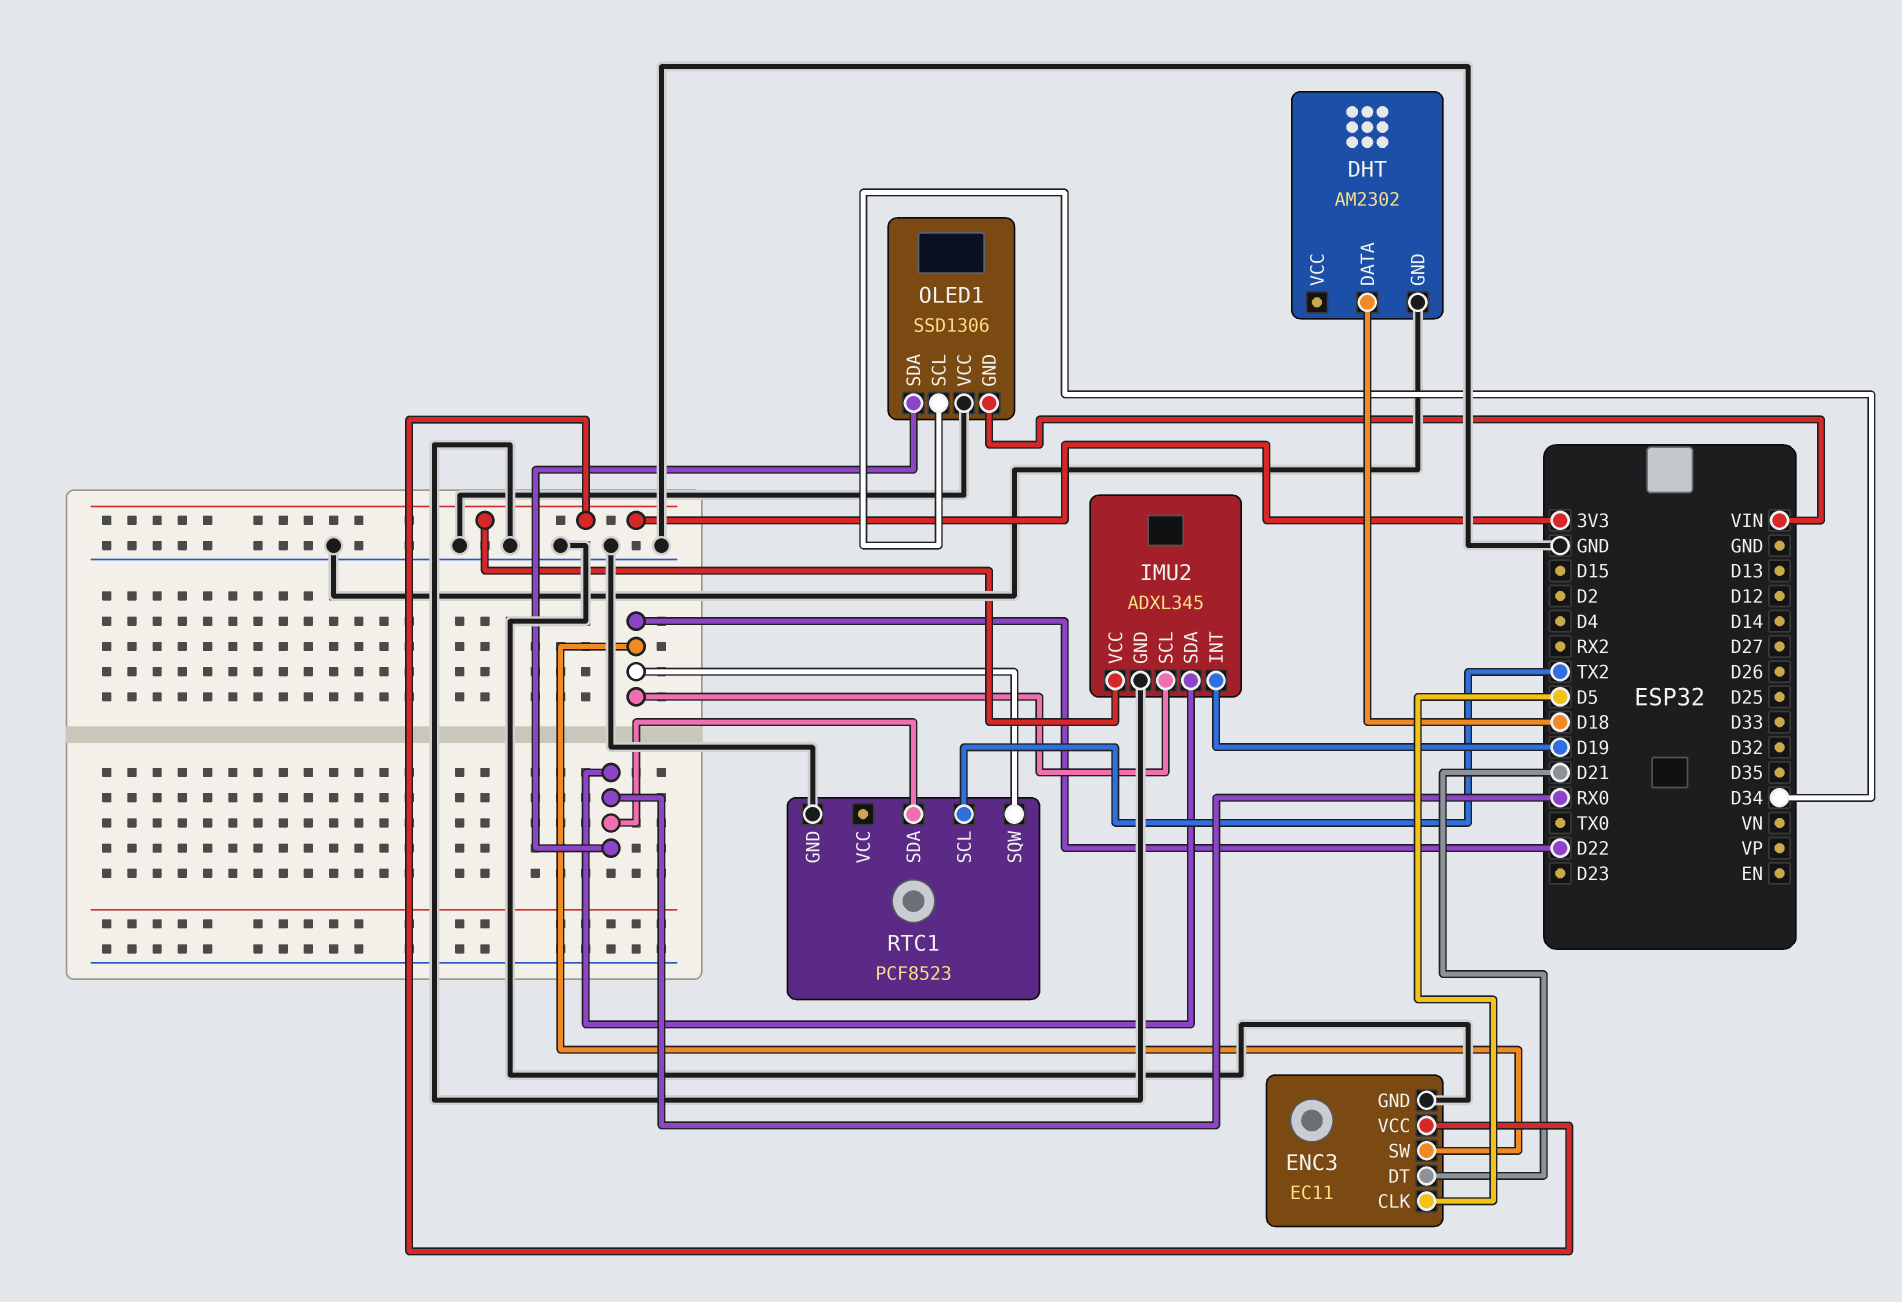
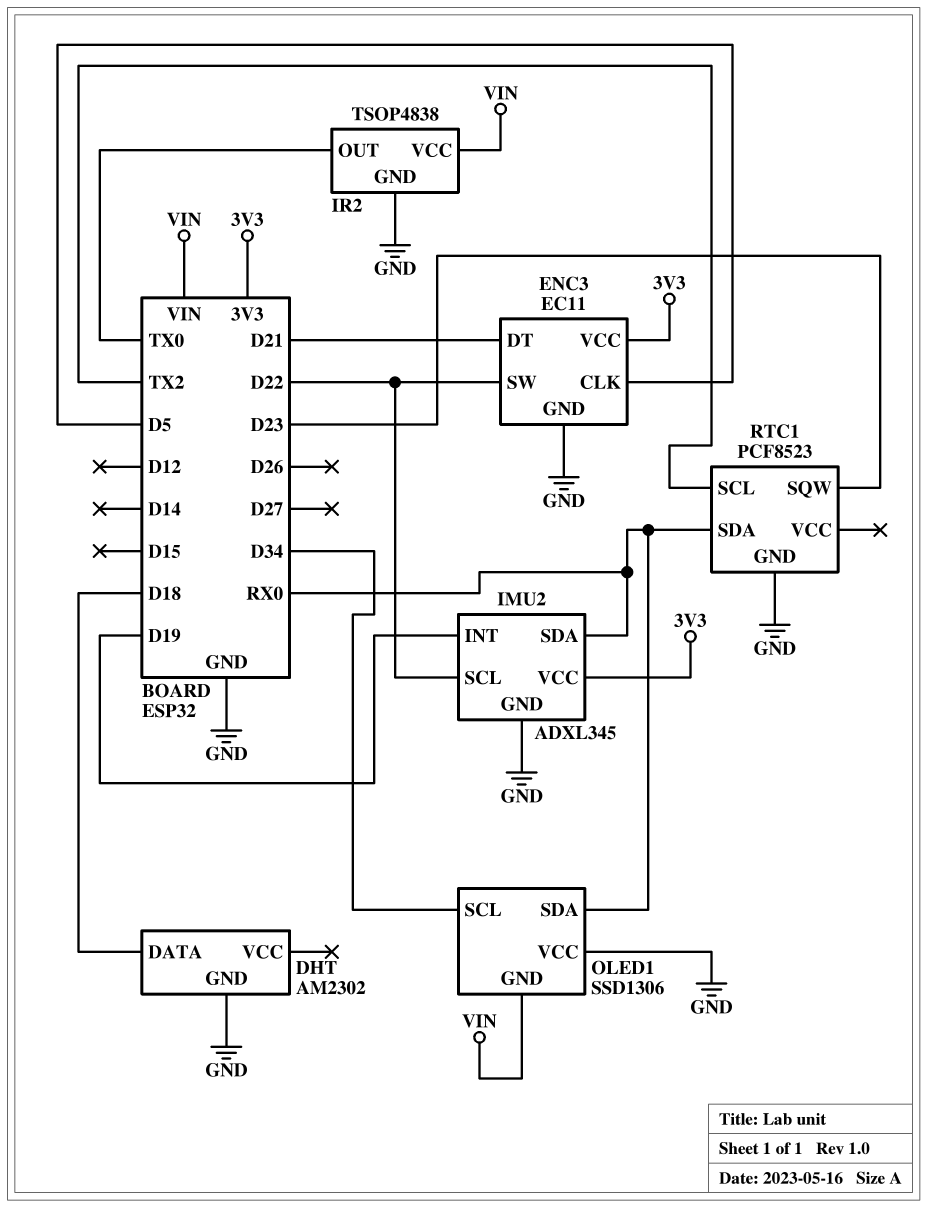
IR2: none -> TSOP4838
IR2 pin GND: none -> GND
IR2 pin OUT: none -> TX0
IR2 pin VCC: none -> VIN
RTC1 pin SQW: D22 -> D23

